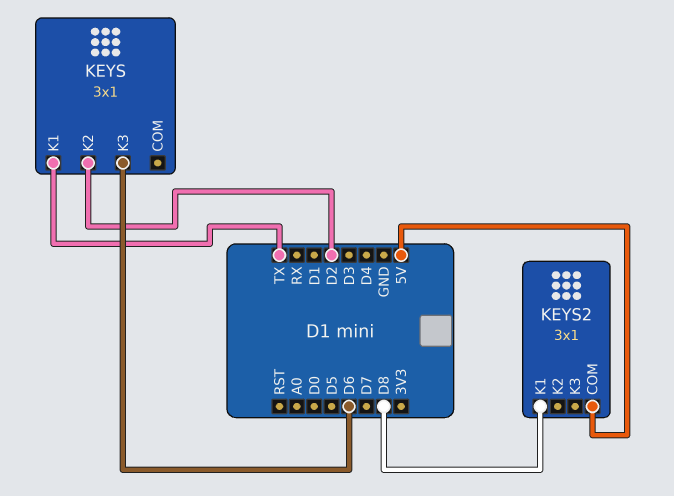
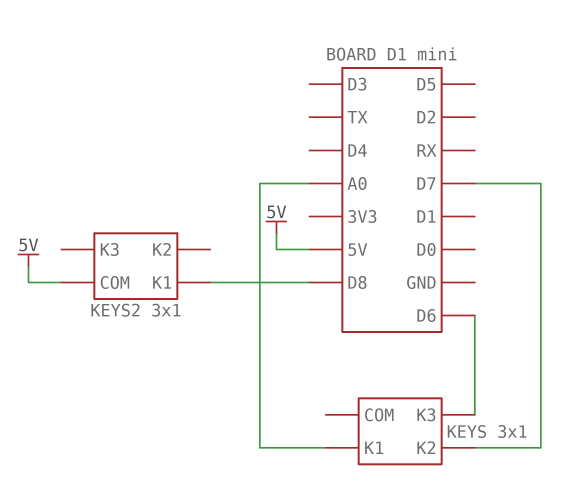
KEYS pin K1: TX -> A0
KEYS pin K2: D2 -> D7

